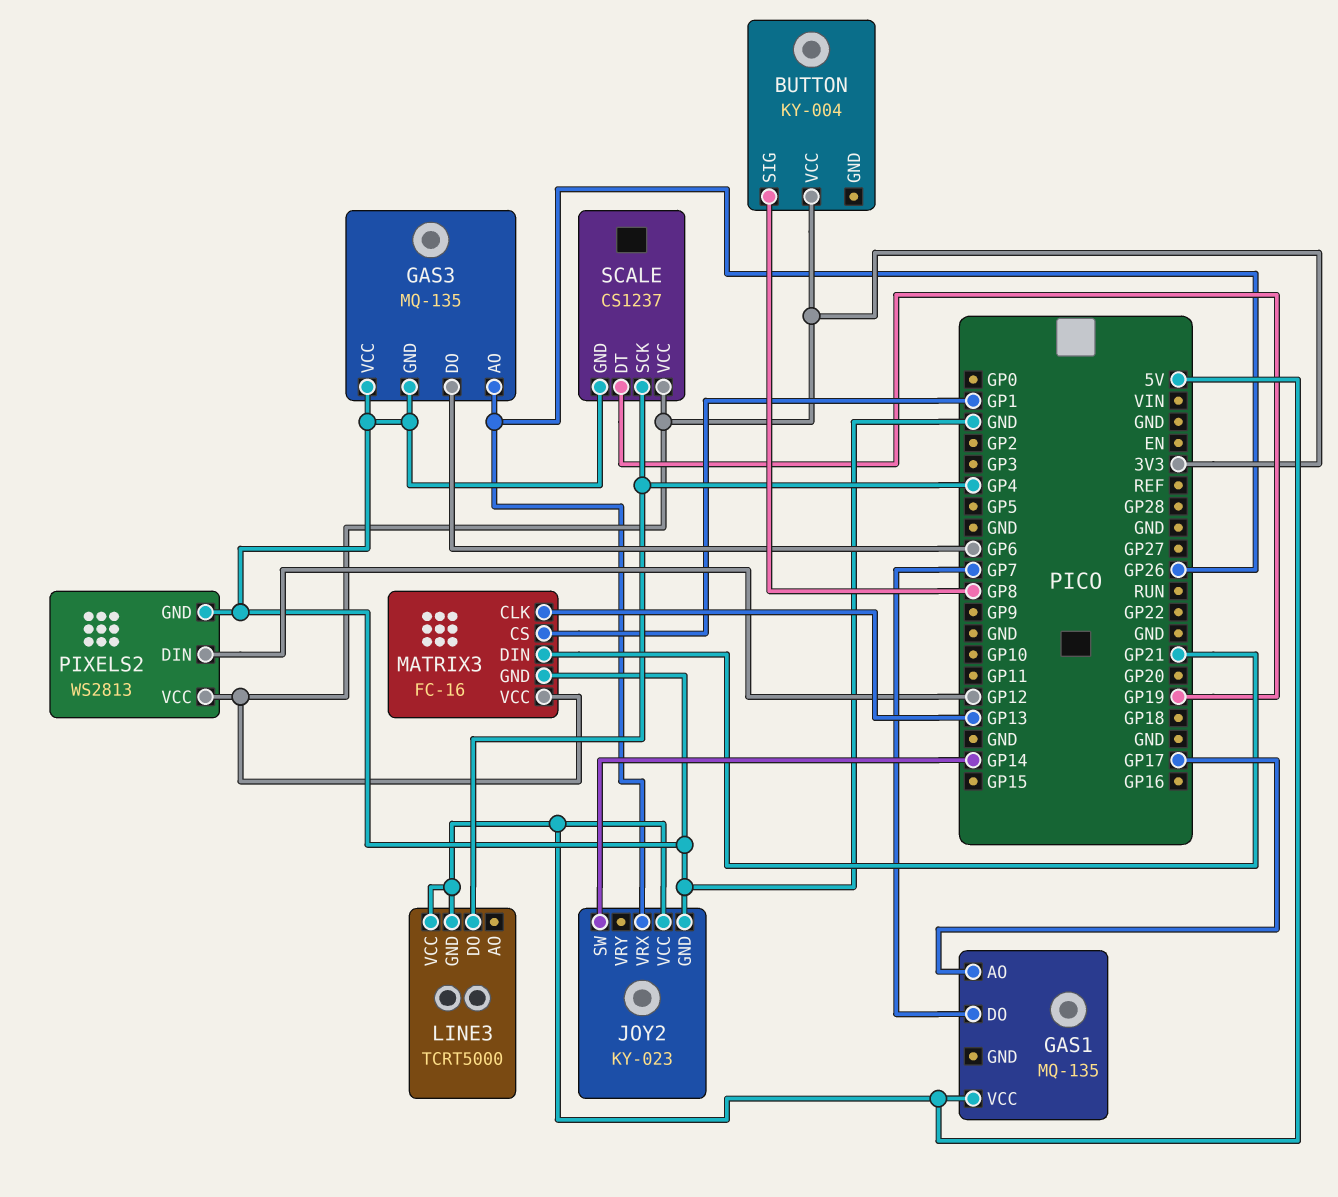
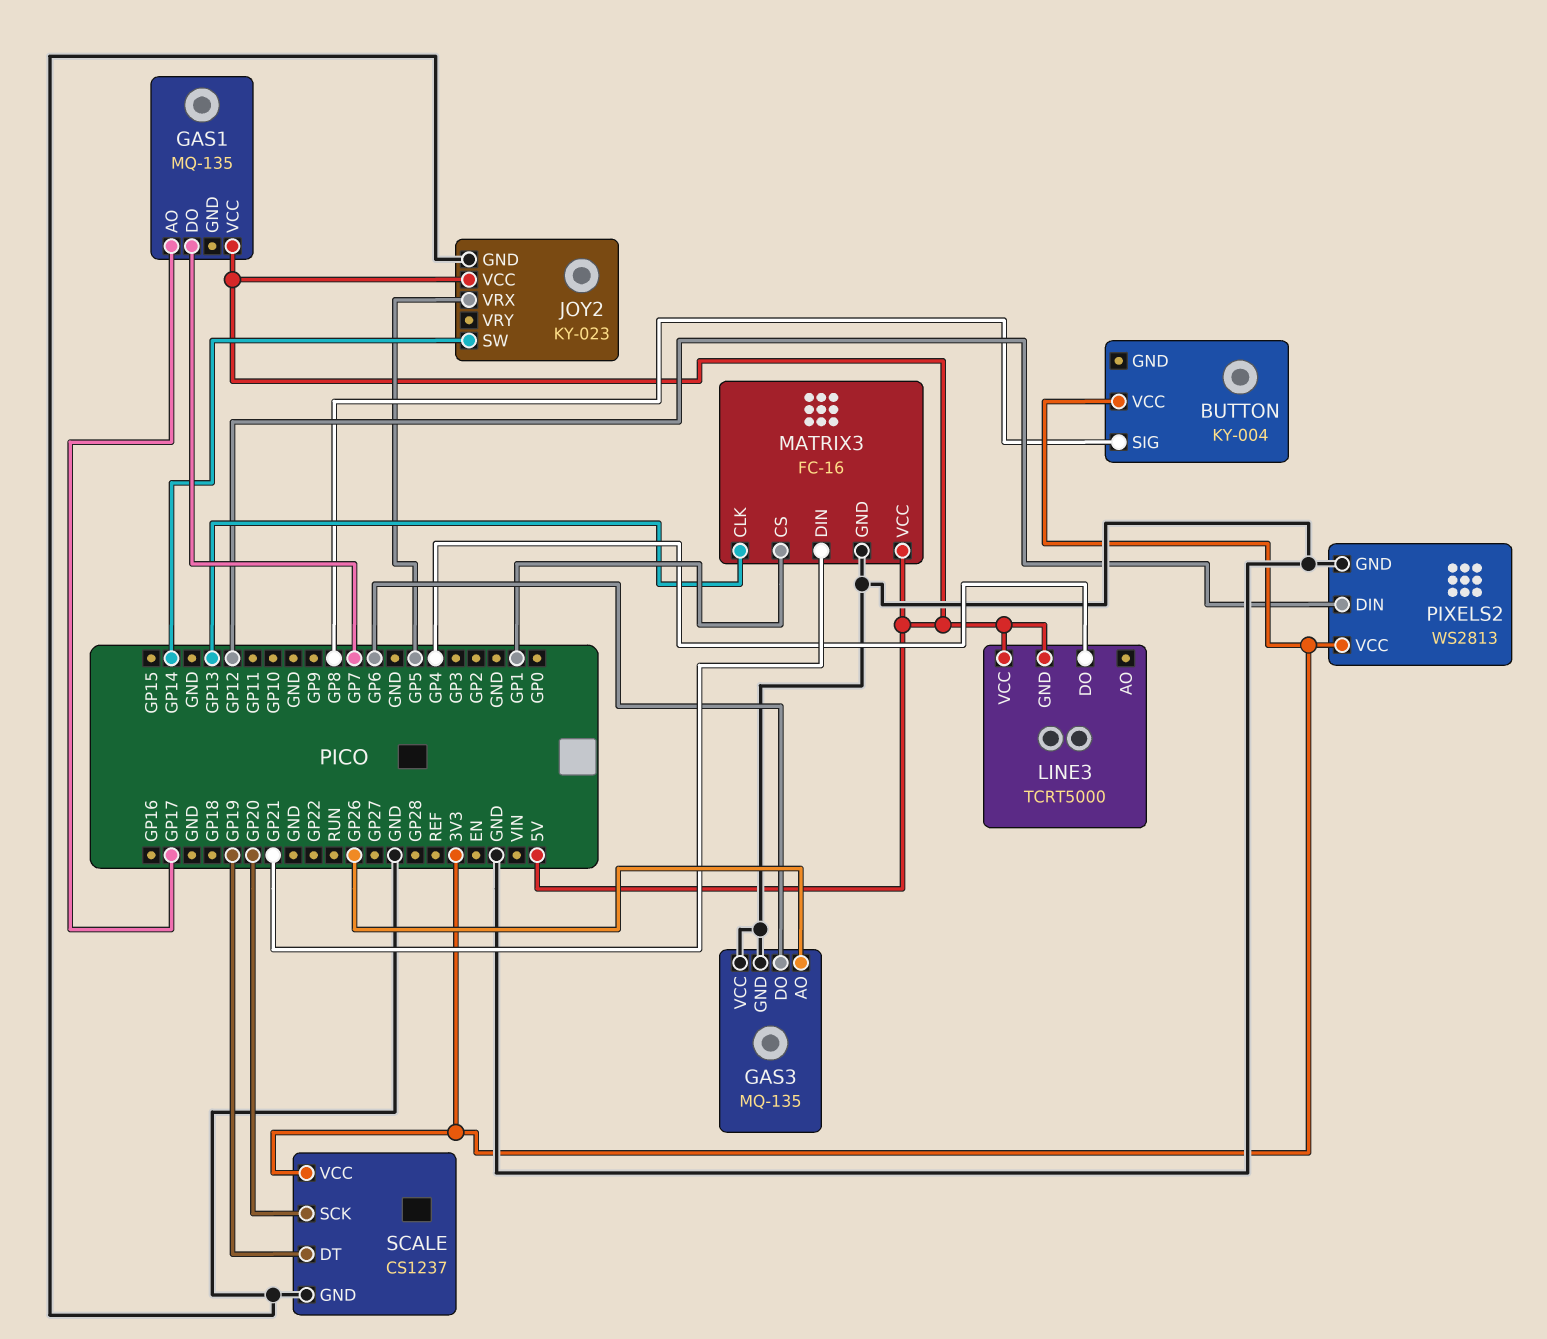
JOY2 pin VRX: GP26 -> GP5
MATRIX3 pin VCC: 3V3 -> 5V
SCALE pin SCK: GP4 -> GP20

